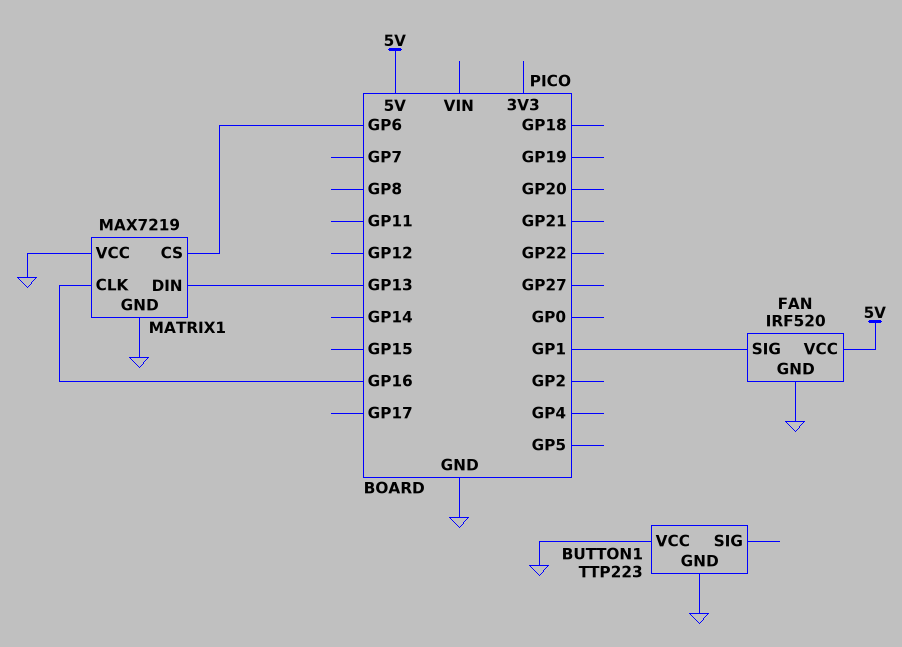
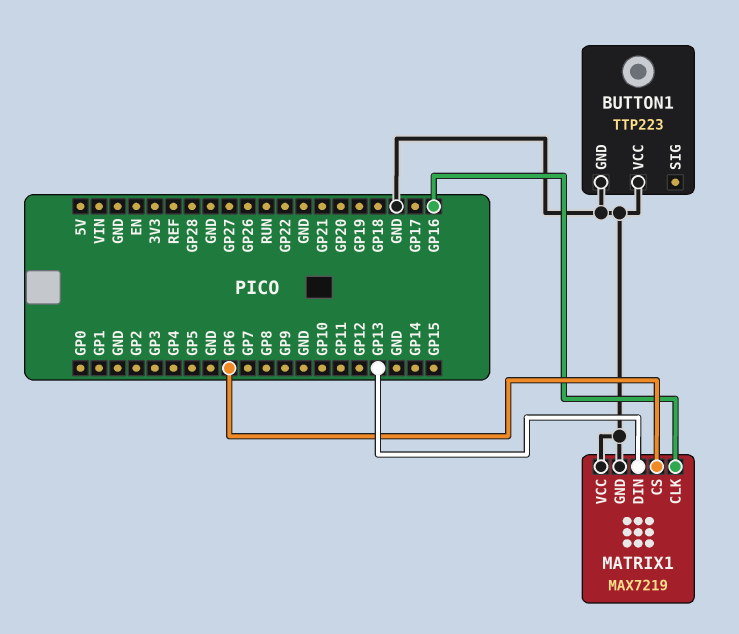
FAN: IRF520 -> none
FAN pin GND: GND -> none
FAN pin SIG: GP1 -> none
FAN pin VCC: 5V -> none

